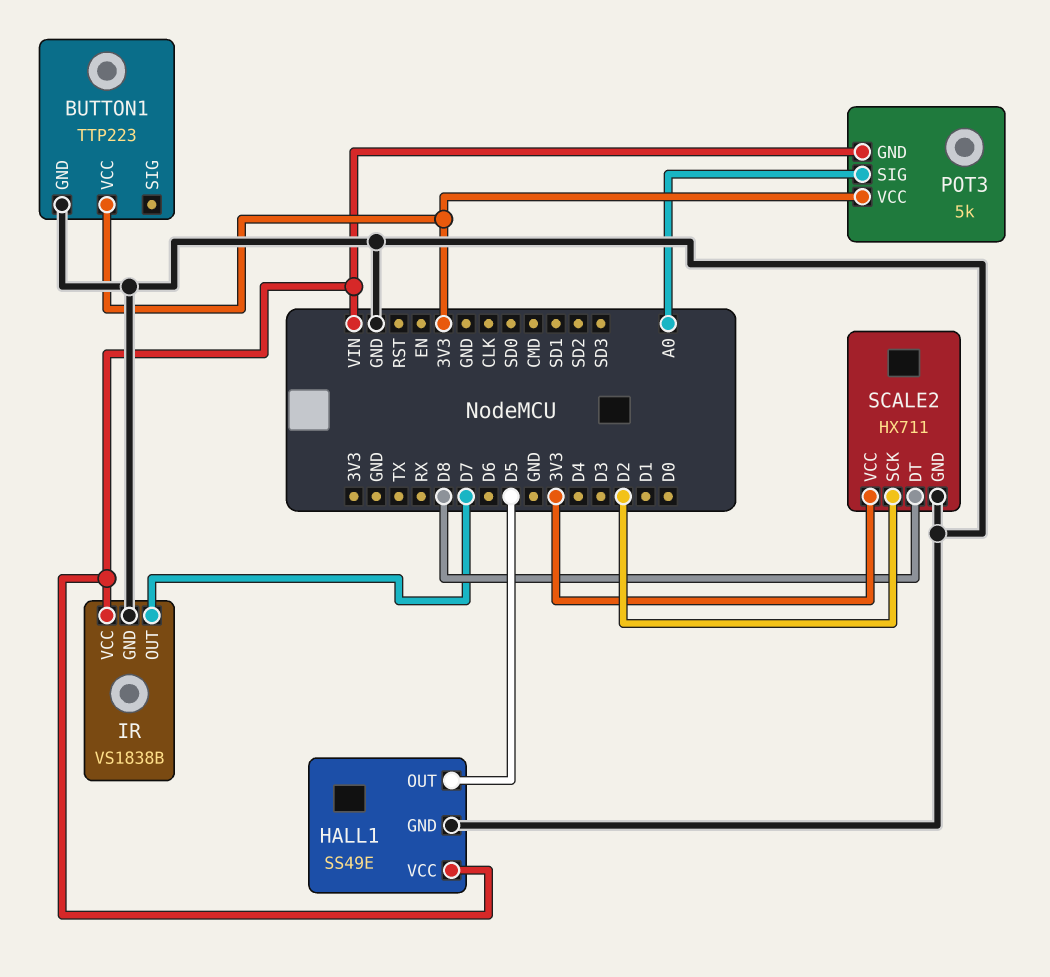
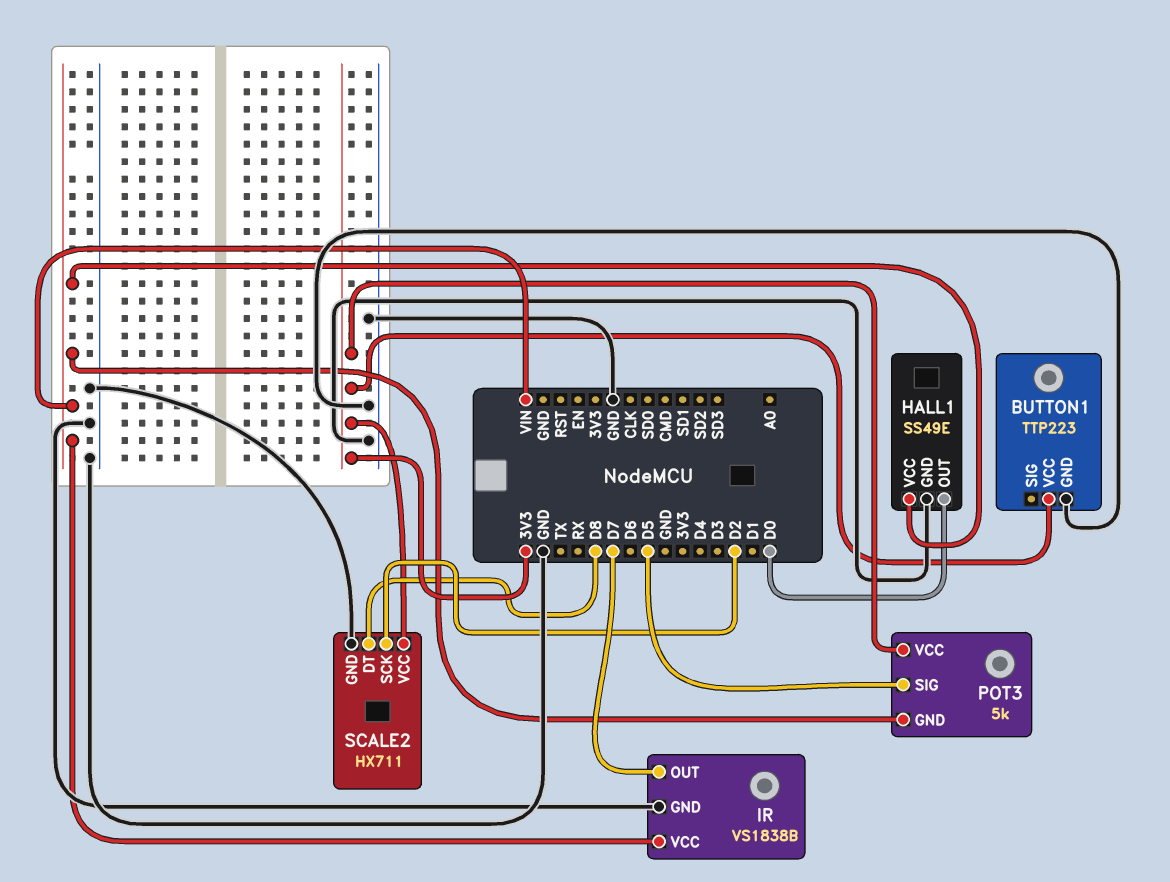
HALL1 pin OUT: D5 -> D0
POT3 pin SIG: A0 -> D5

